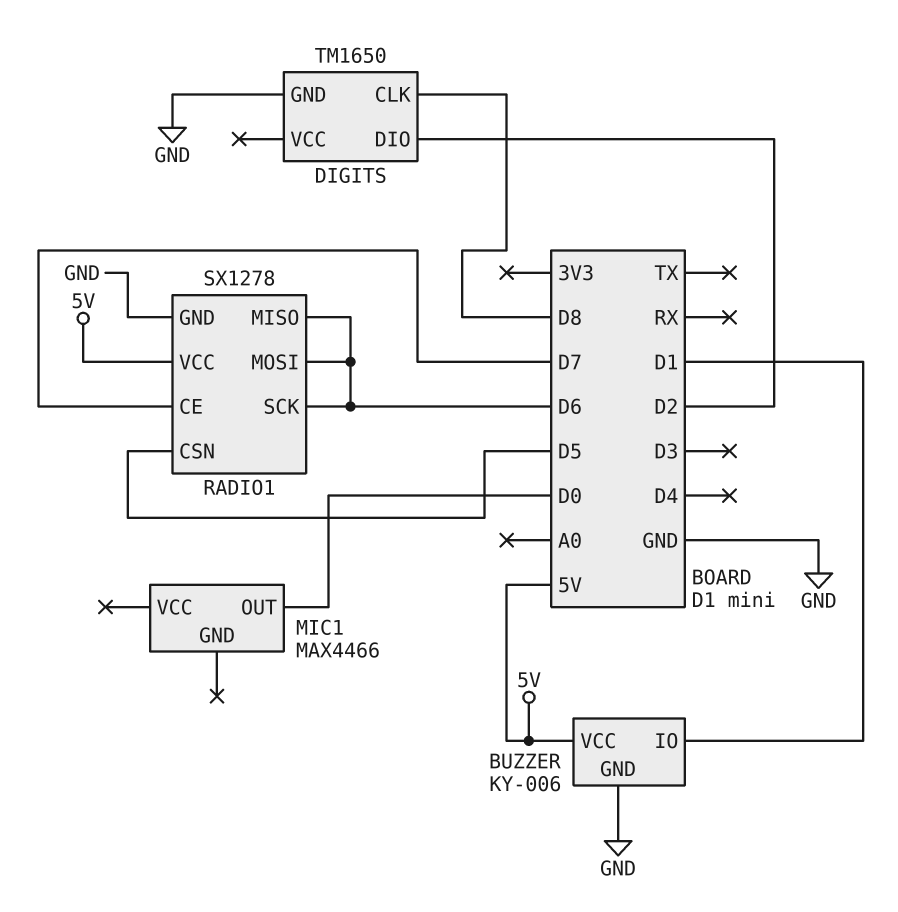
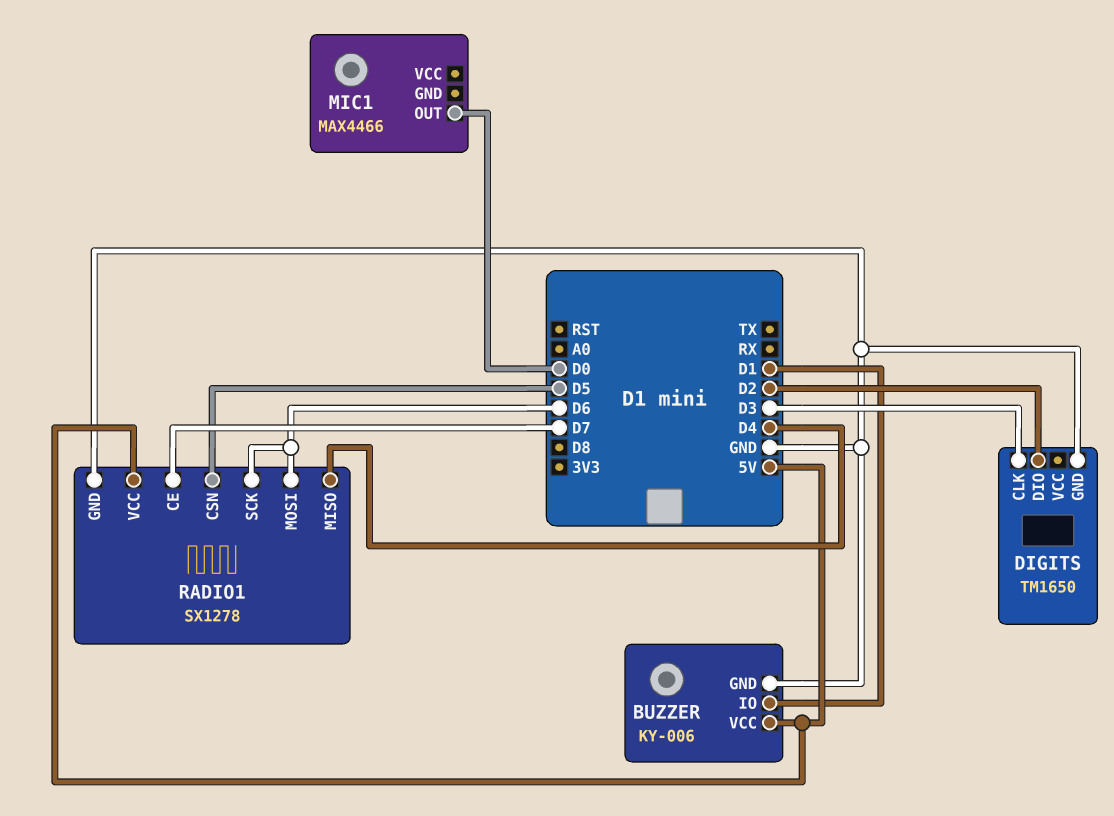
DIGITS pin CLK: D8 -> D3
RADIO1 pin MISO: D6 -> D4

